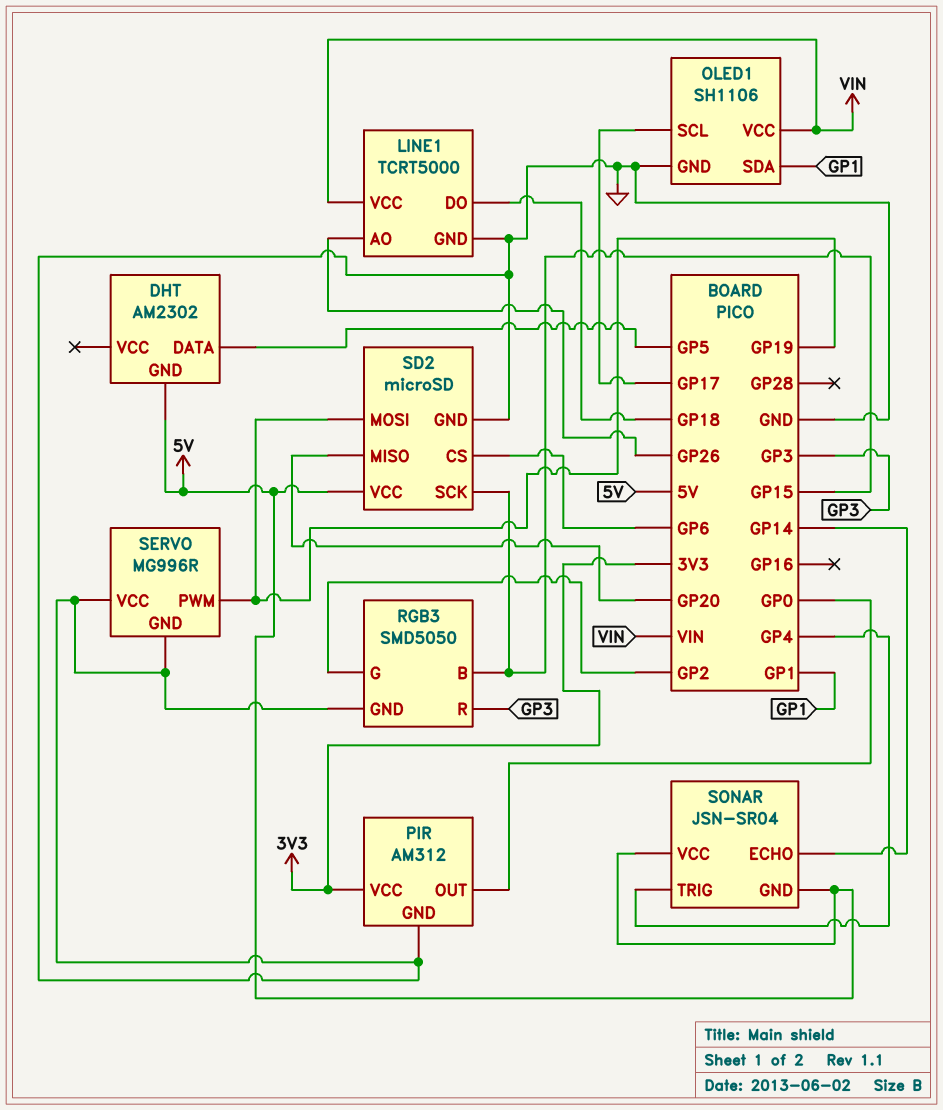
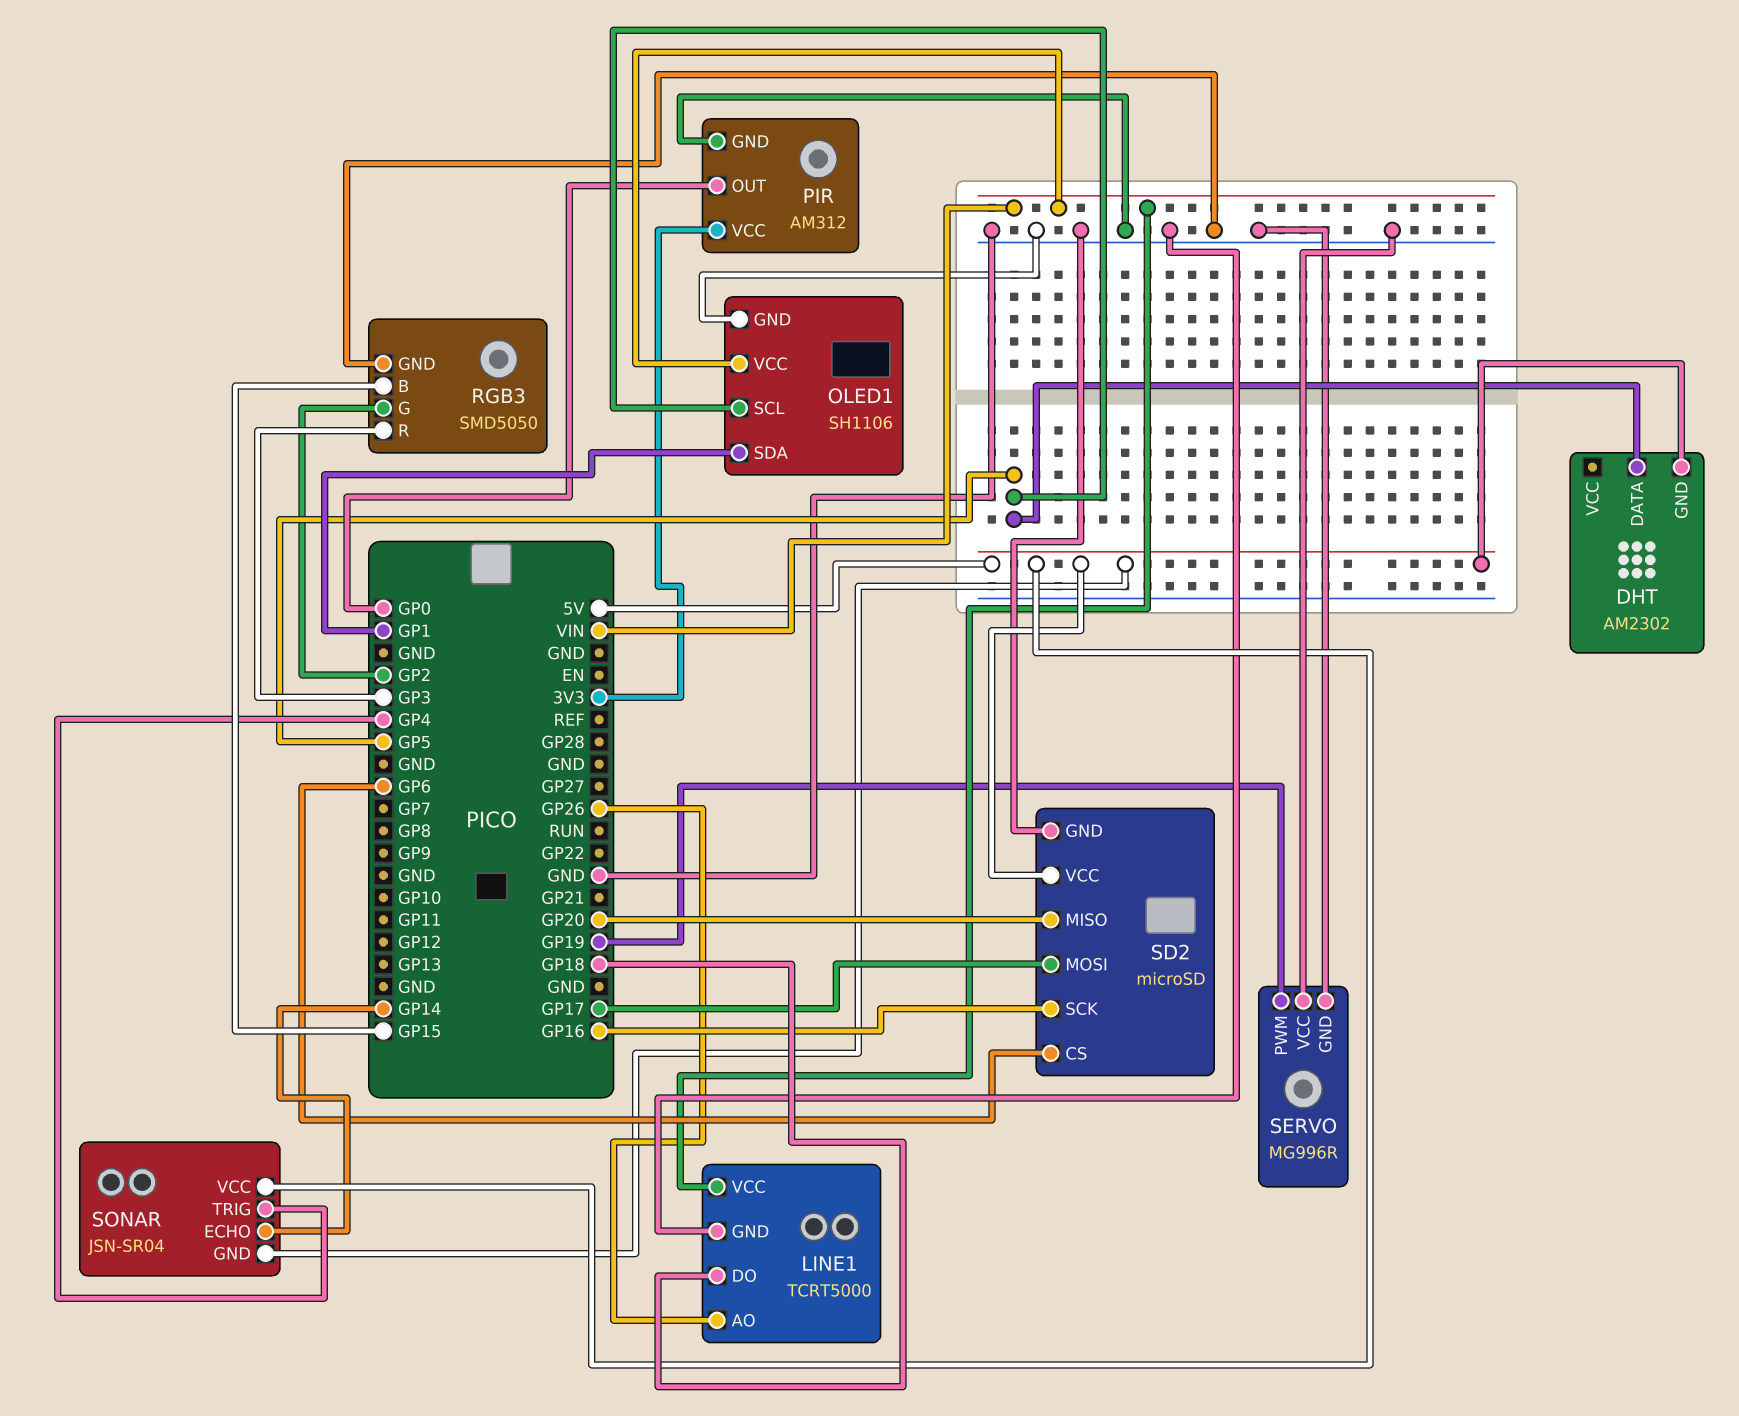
OLED1 pin SCL: GP17 -> GP5
SD2 pin MOSI: GP19 -> GP17
SD2 pin SCK: GP15 -> GP16

